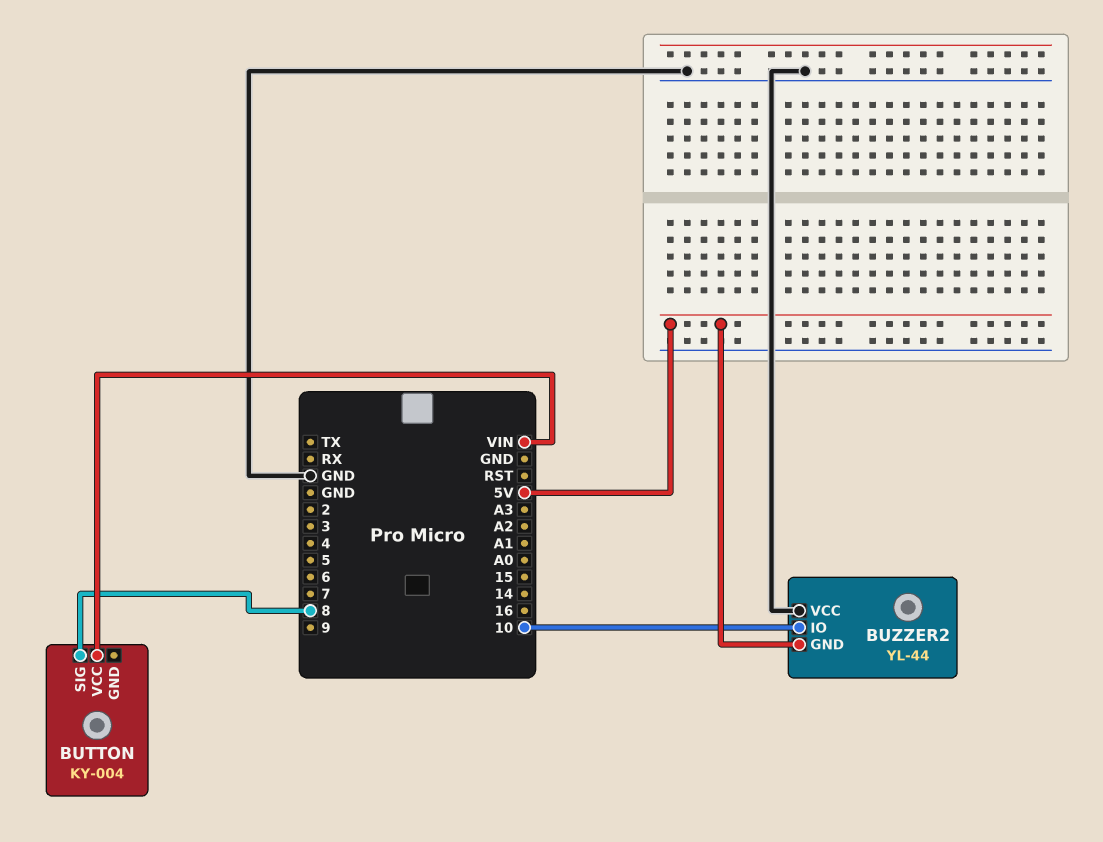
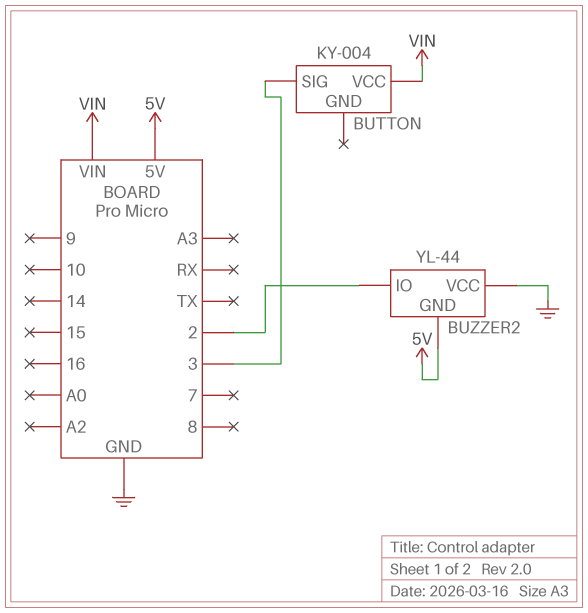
BUTTON pin SIG: 8 -> 3
BUZZER2 pin IO: 10 -> 2

